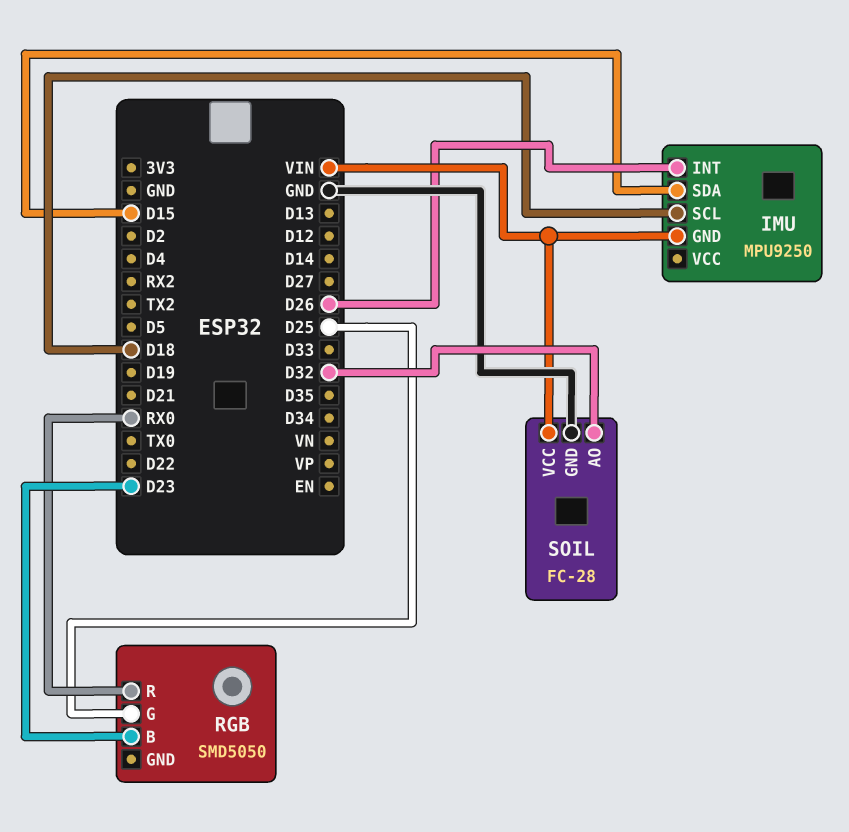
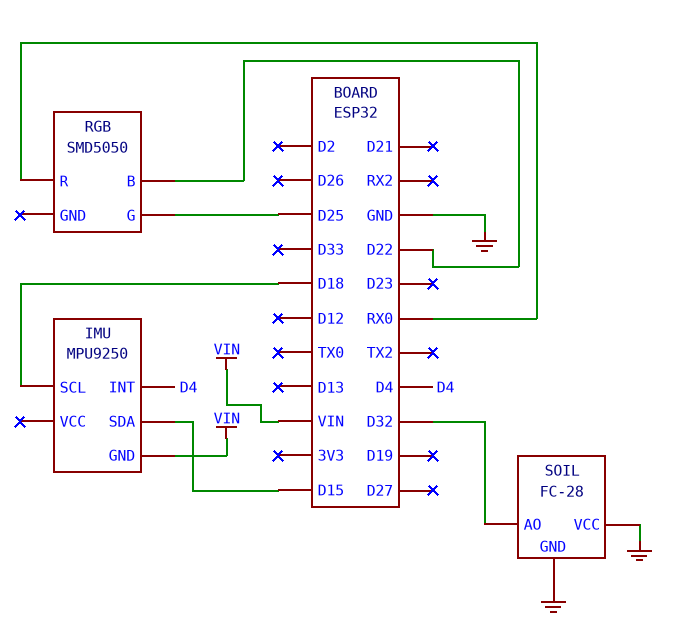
IMU pin INT: D26 -> D4
RGB pin B: D23 -> D22
SOIL pin VCC: VIN -> GND

